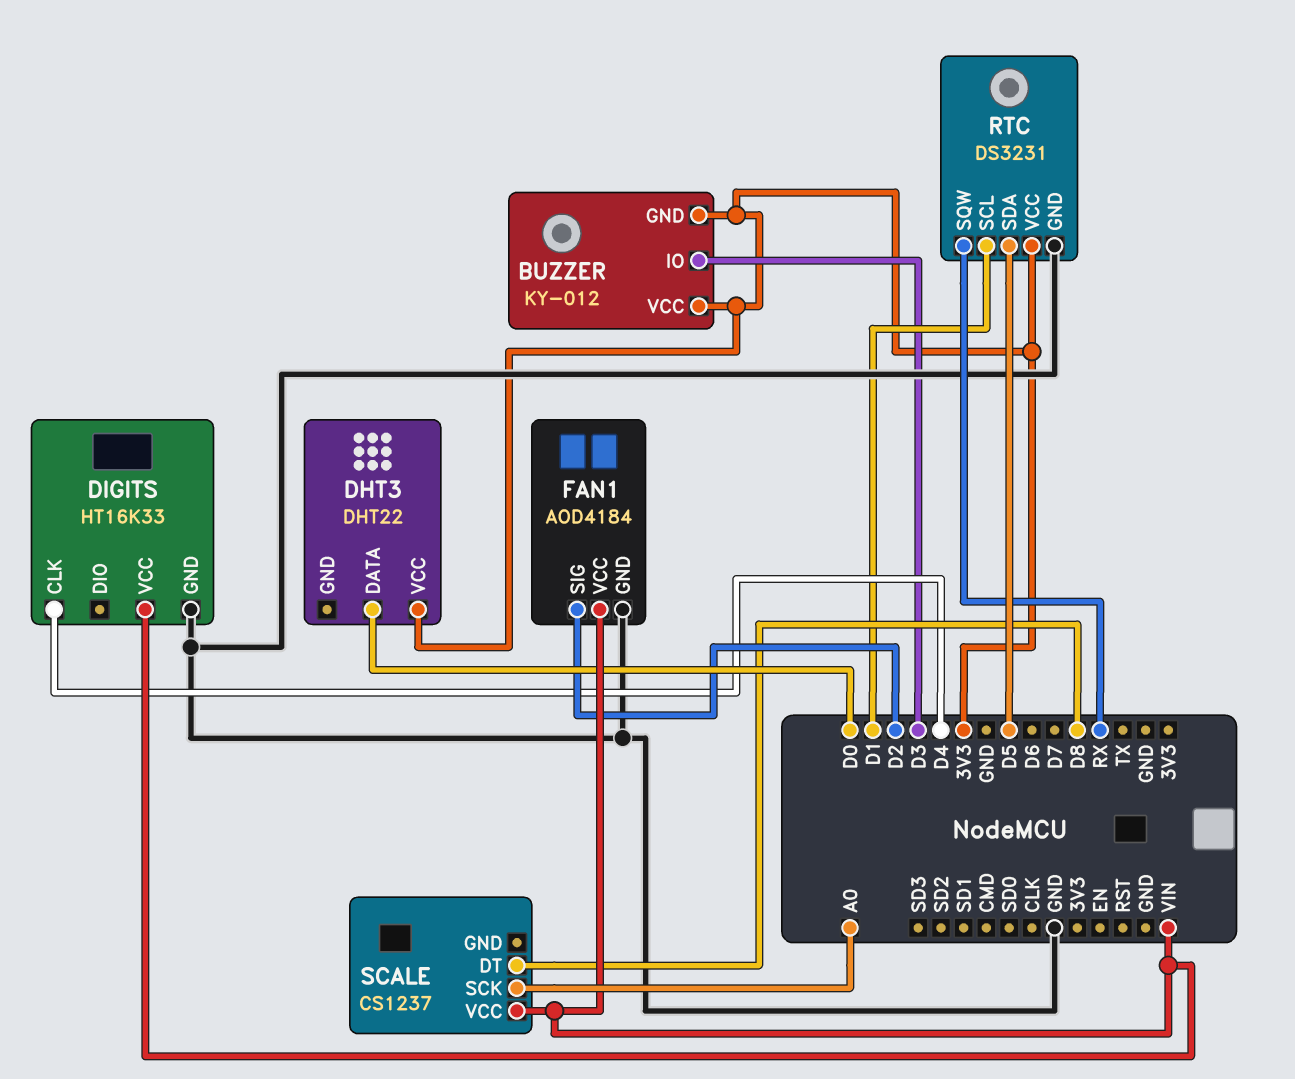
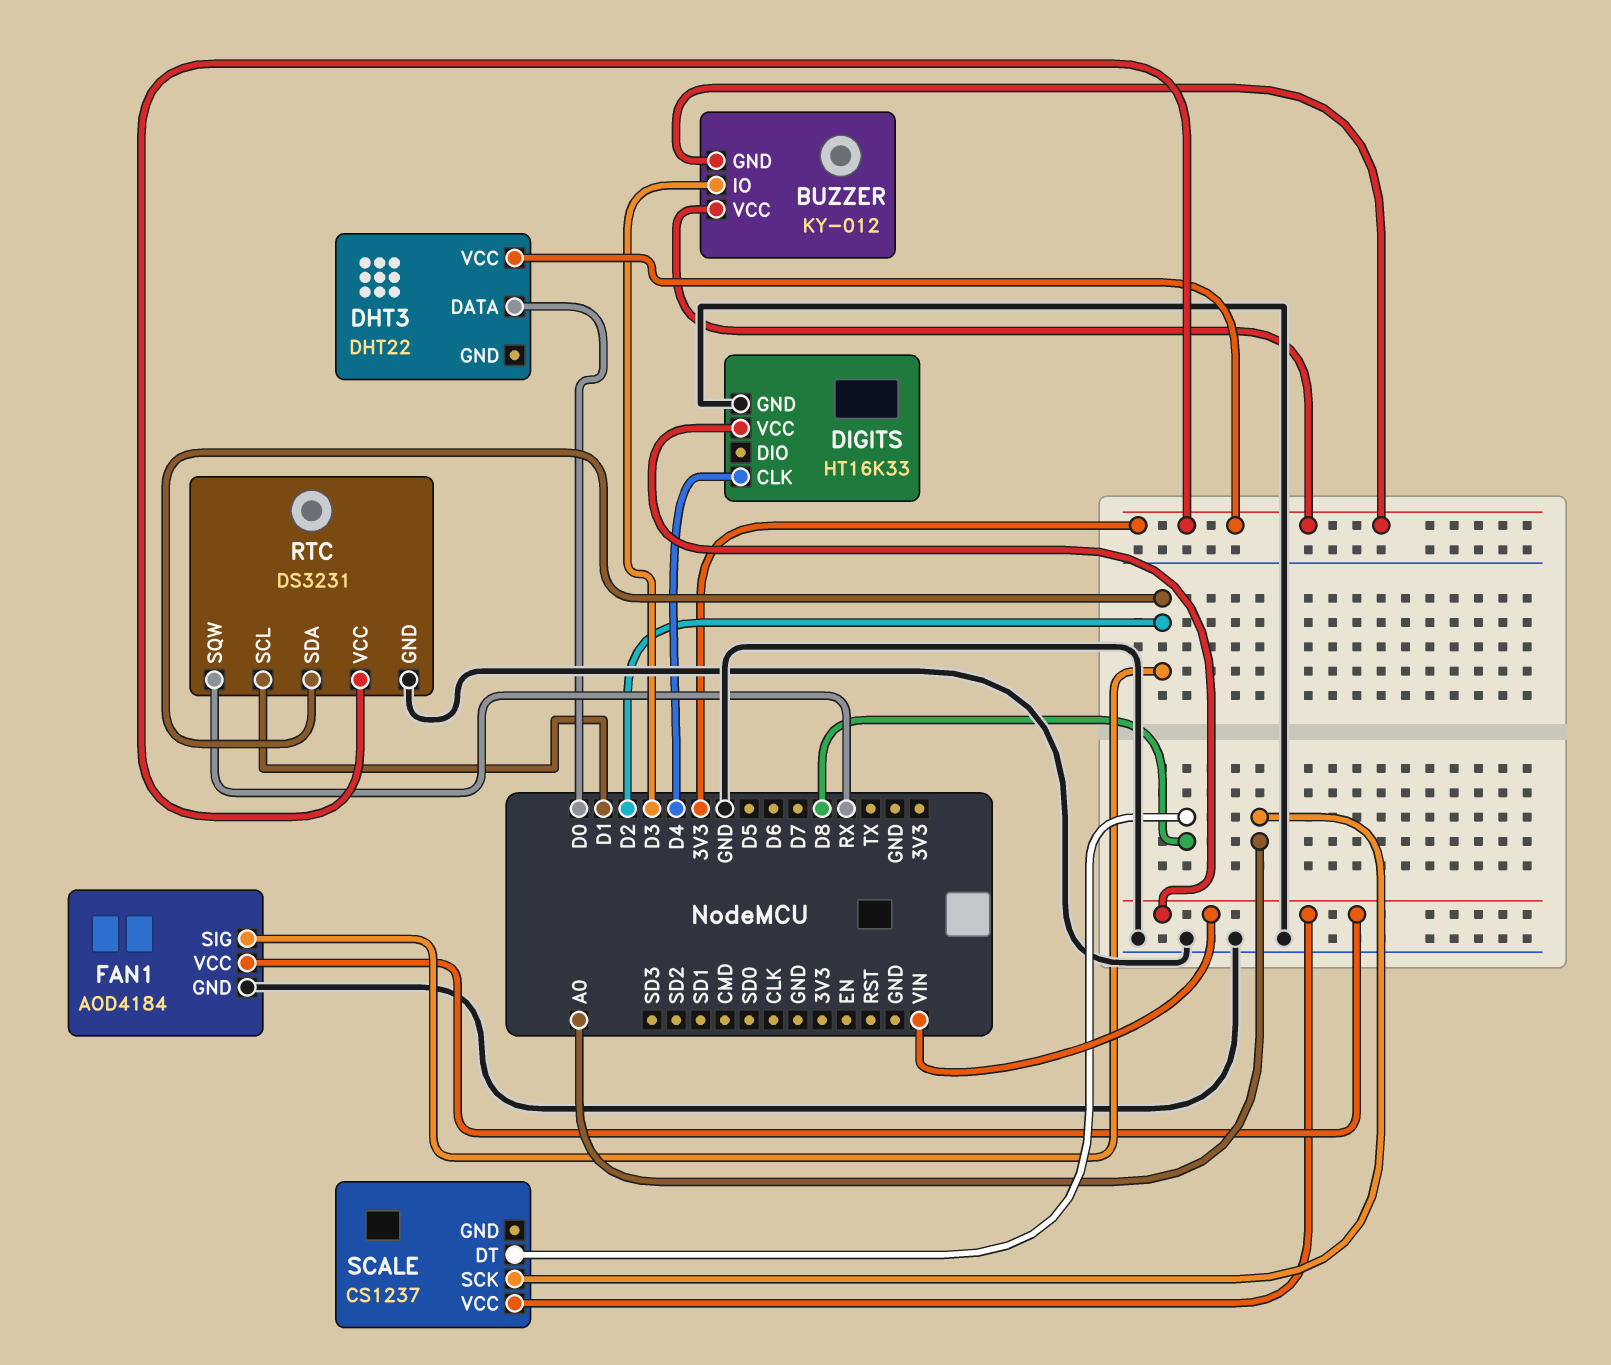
RTC pin SDA: D5 -> D2

